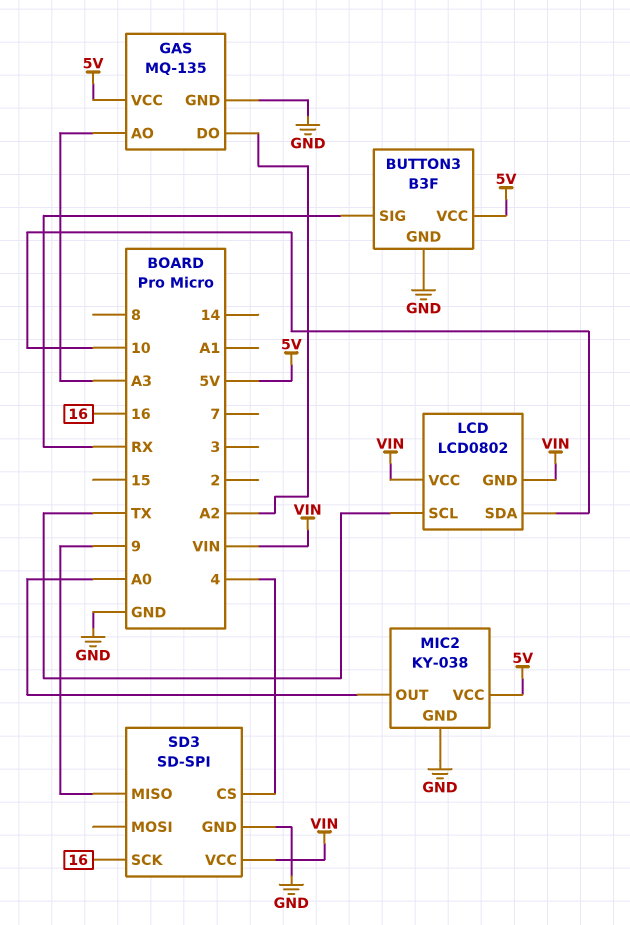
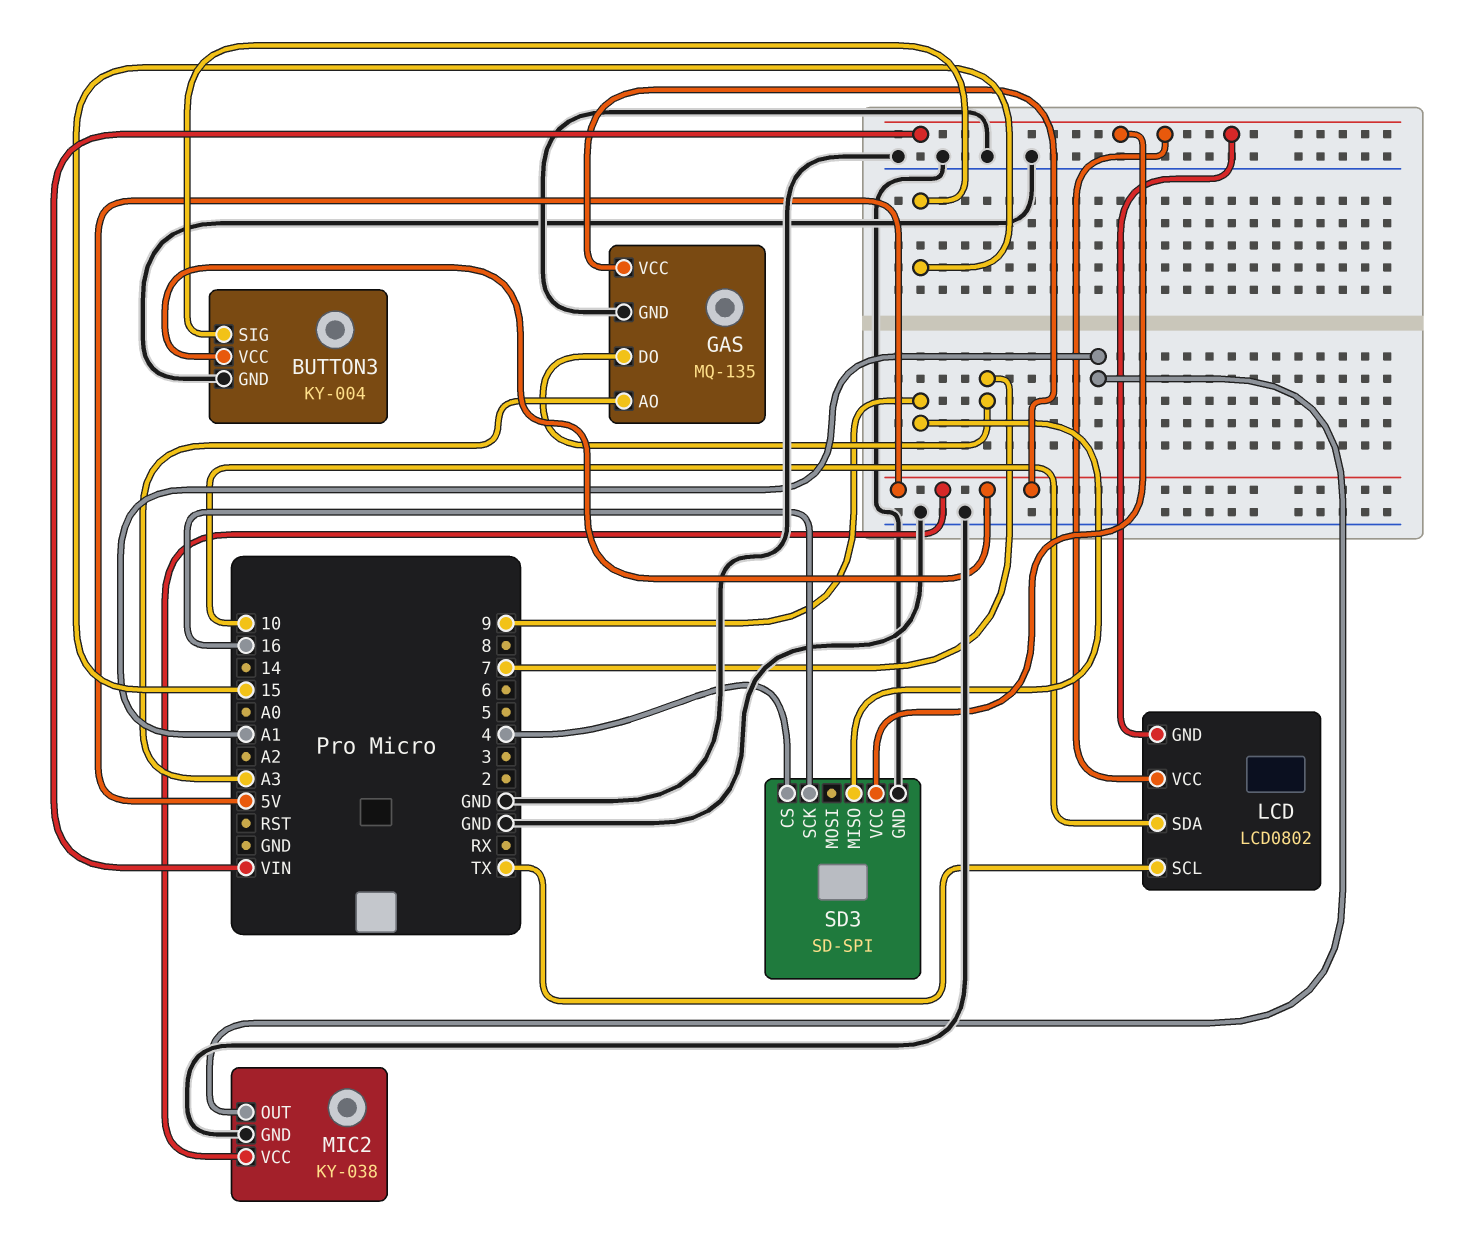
BUTTON3: B3F -> KY-004
BUTTON3 pin SIG: RX -> 15
GAS pin DO: A2 -> 7
MIC2 pin OUT: A0 -> A1

